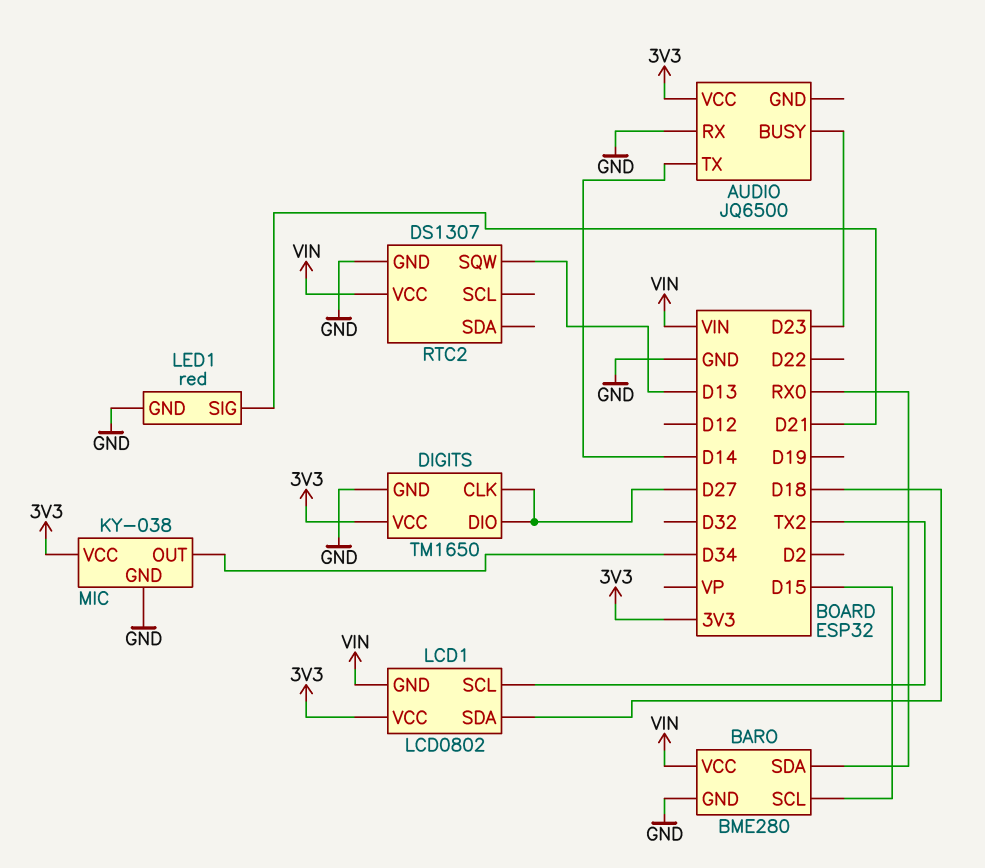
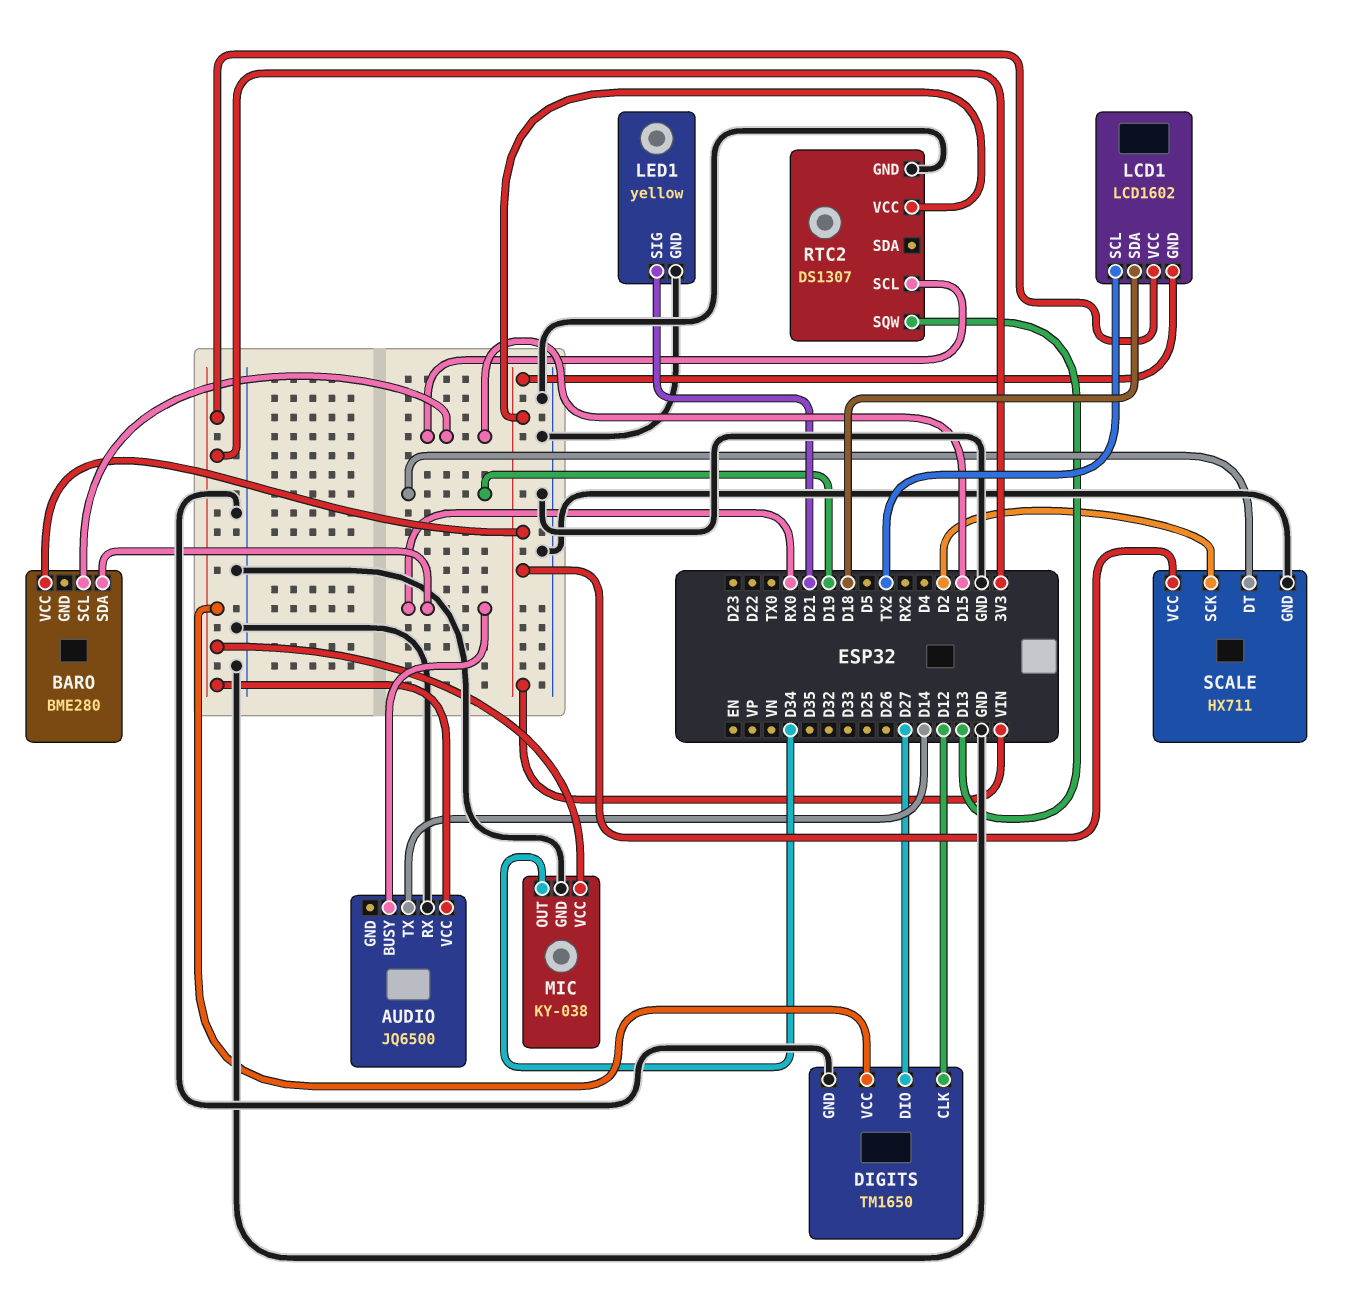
AUDIO pin BUSY: D23 -> RX0
BARO pin GND: GND -> none
DIGITS pin CLK: D27 -> D12
LCD1: LCD0802 -> LCD1602
LED1: red -> yellow
RTC2 pin SCL: none -> D15
SCALE: none -> HX711
SCALE pin DT: none -> D19
SCALE pin GND: none -> GND
SCALE pin SCK: none -> D2
SCALE pin VCC: none -> VIN

